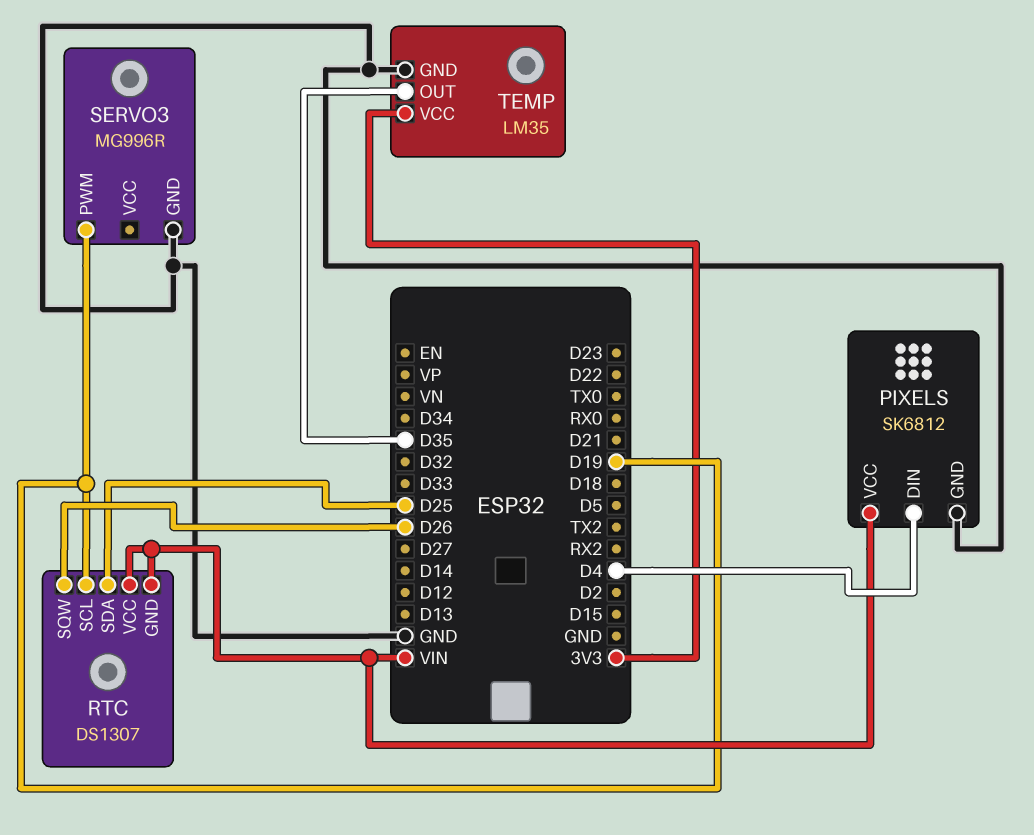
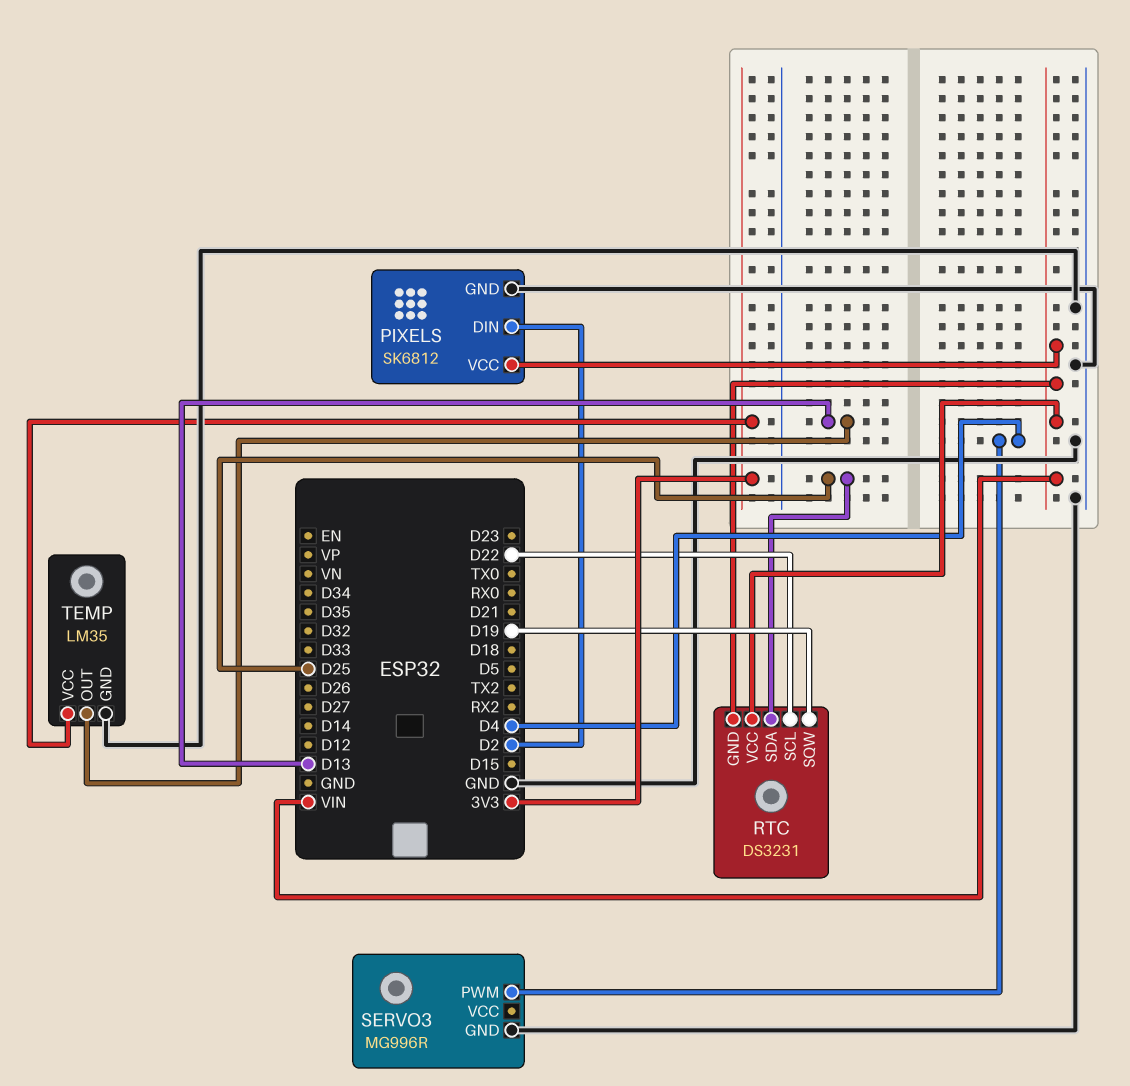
PIXELS pin DIN: D4 -> D2
RTC: DS1307 -> DS3231
RTC pin SCL: D19 -> D22
RTC pin SQW: D26 -> D19
SERVO3 pin PWM: D19 -> D4
TEMP pin OUT: D35 -> D13

